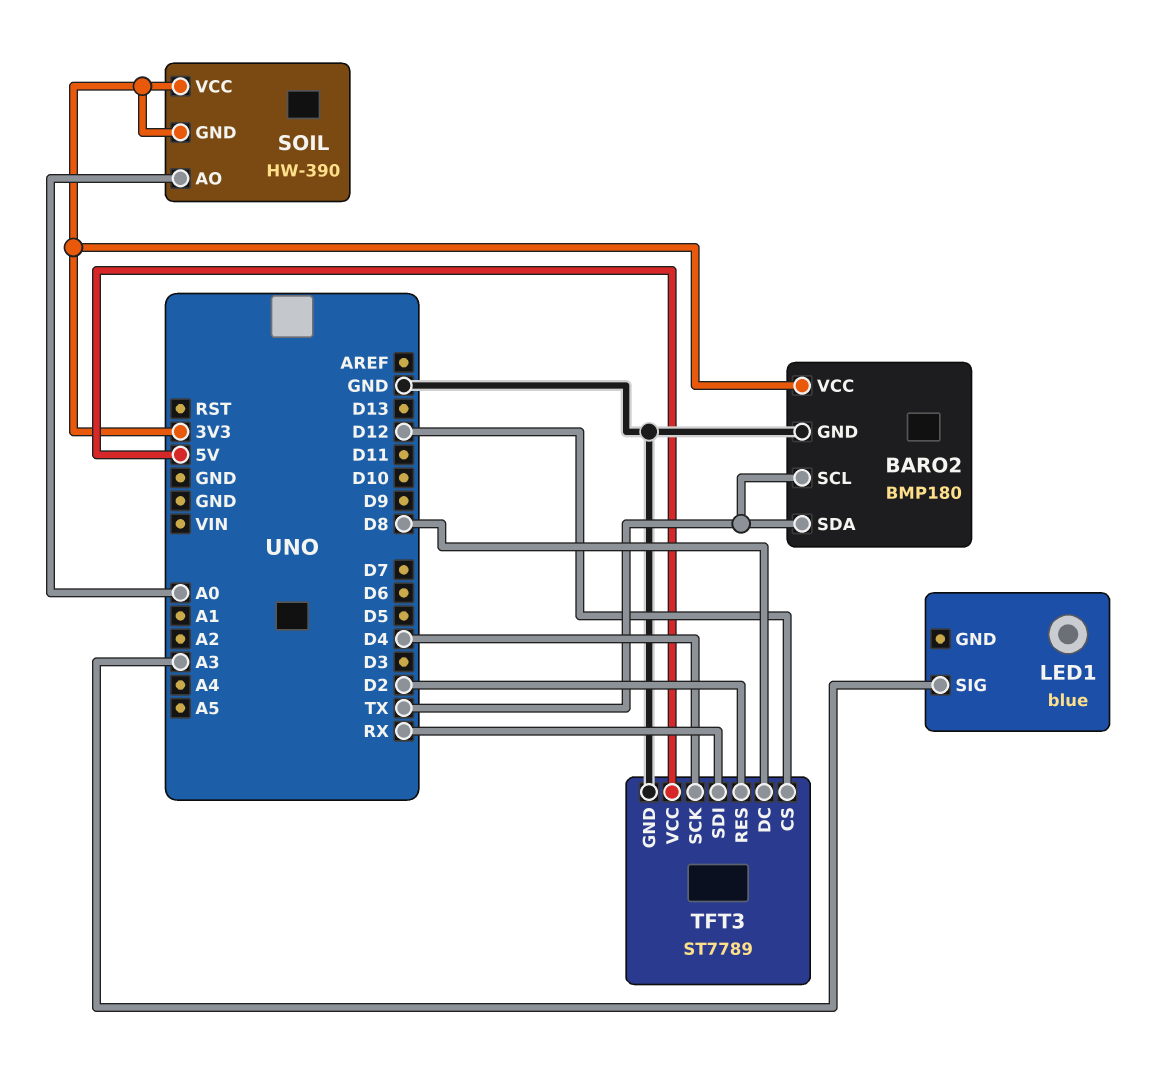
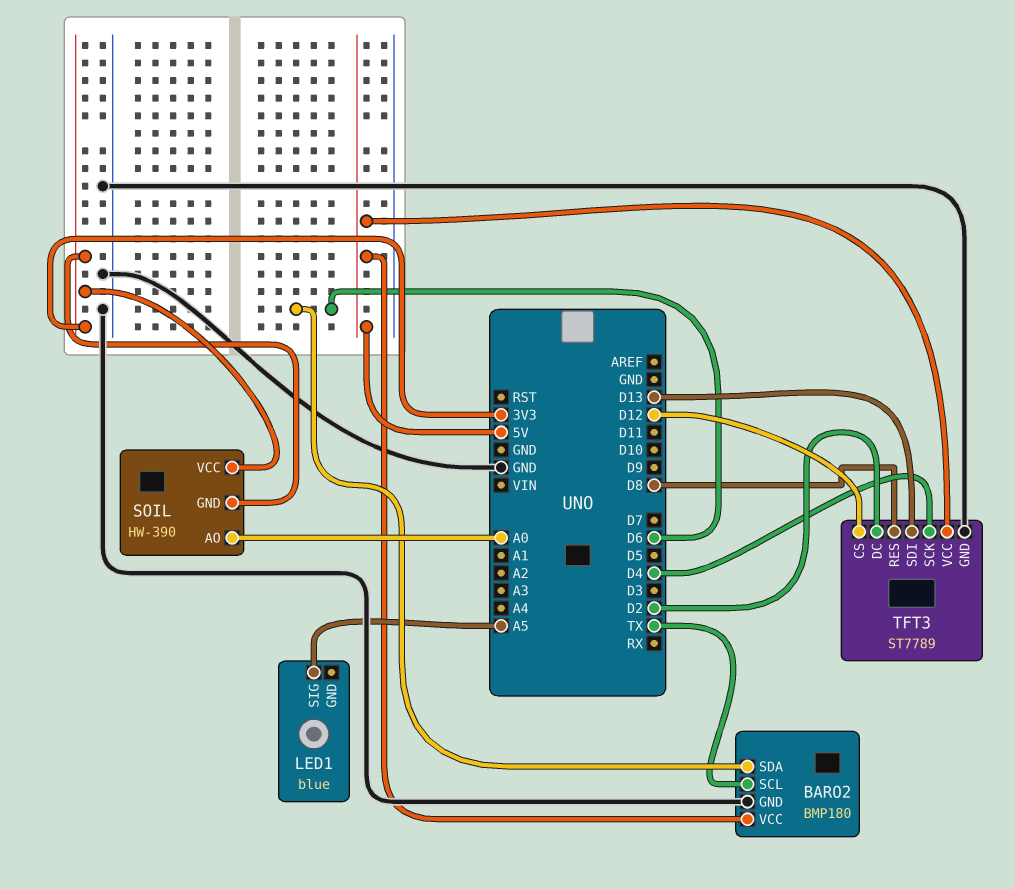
BARO2 pin SDA: TX -> D6
BARO2 pin VCC: 3V3 -> 5V
LED1 pin SIG: A3 -> A5
TFT3 pin DC: D8 -> D2
TFT3 pin RES: D2 -> D8
TFT3 pin SDI: RX -> D13

